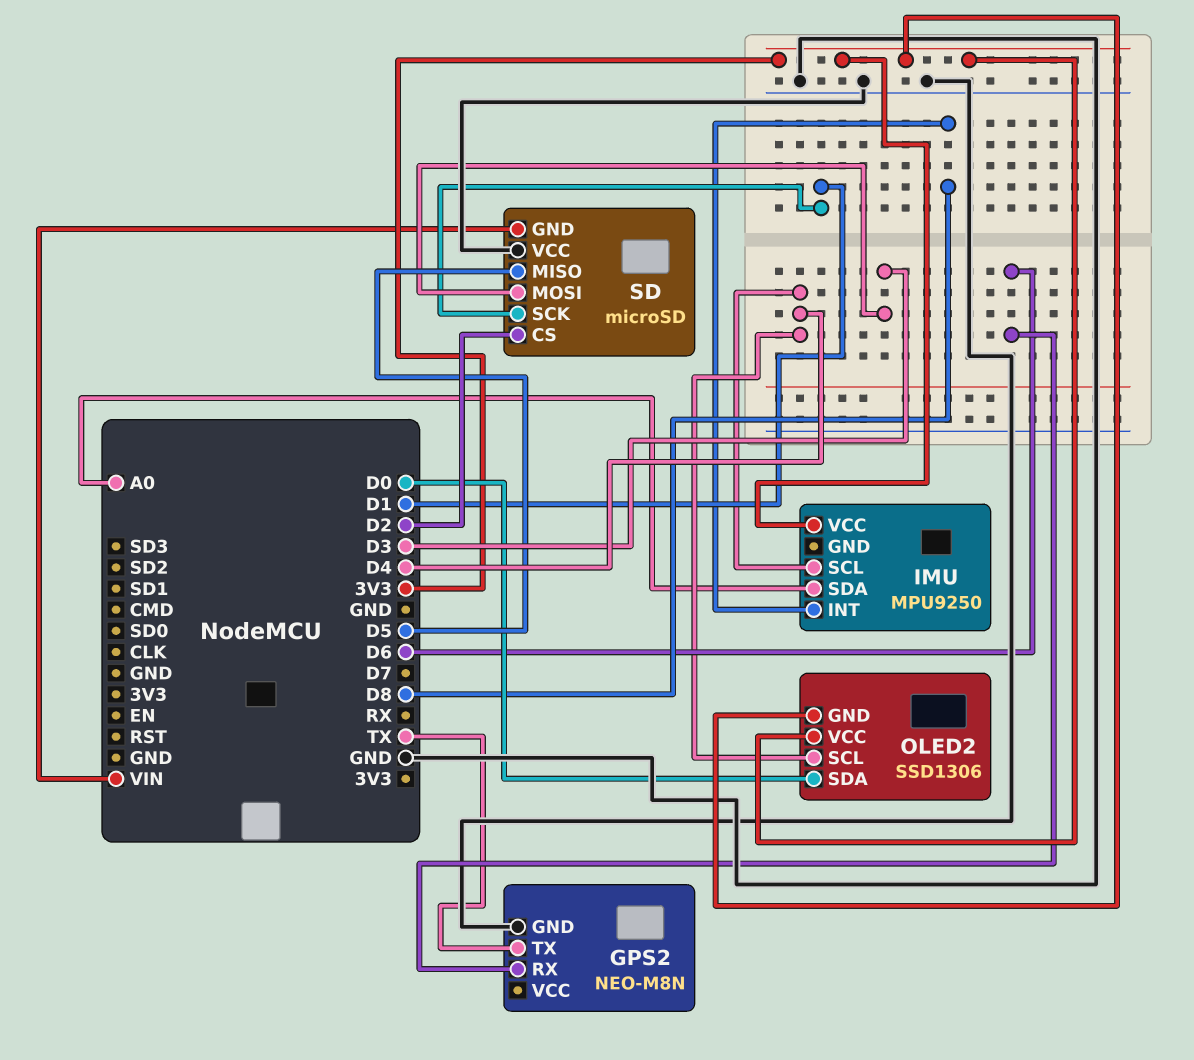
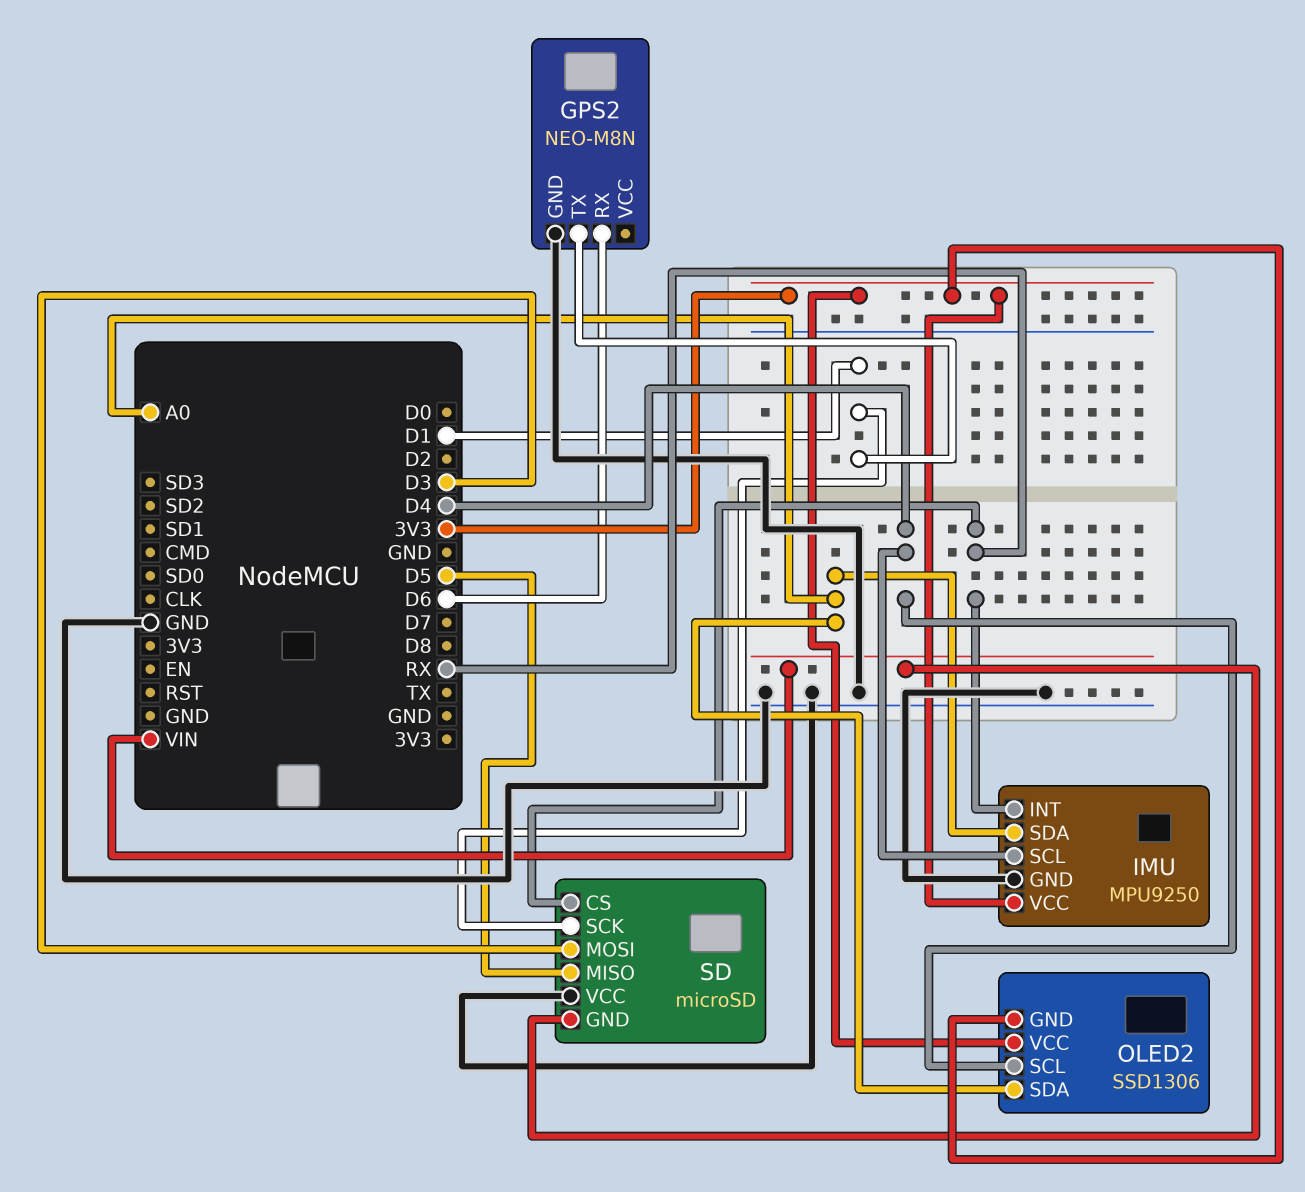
GPS2 pin TX: TX -> D1
IMU pin GND: none -> GND
IMU pin INT: D8 -> RX
OLED2 pin SDA: D0 -> A0
SD pin CS: D2 -> RX

